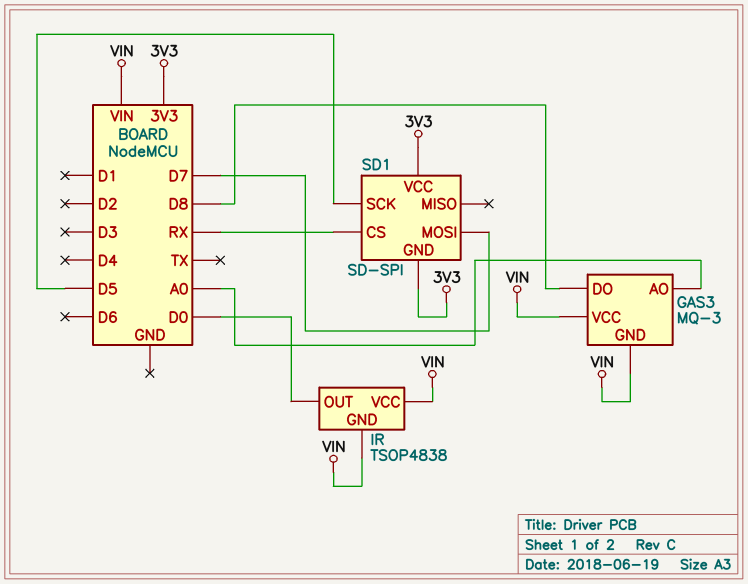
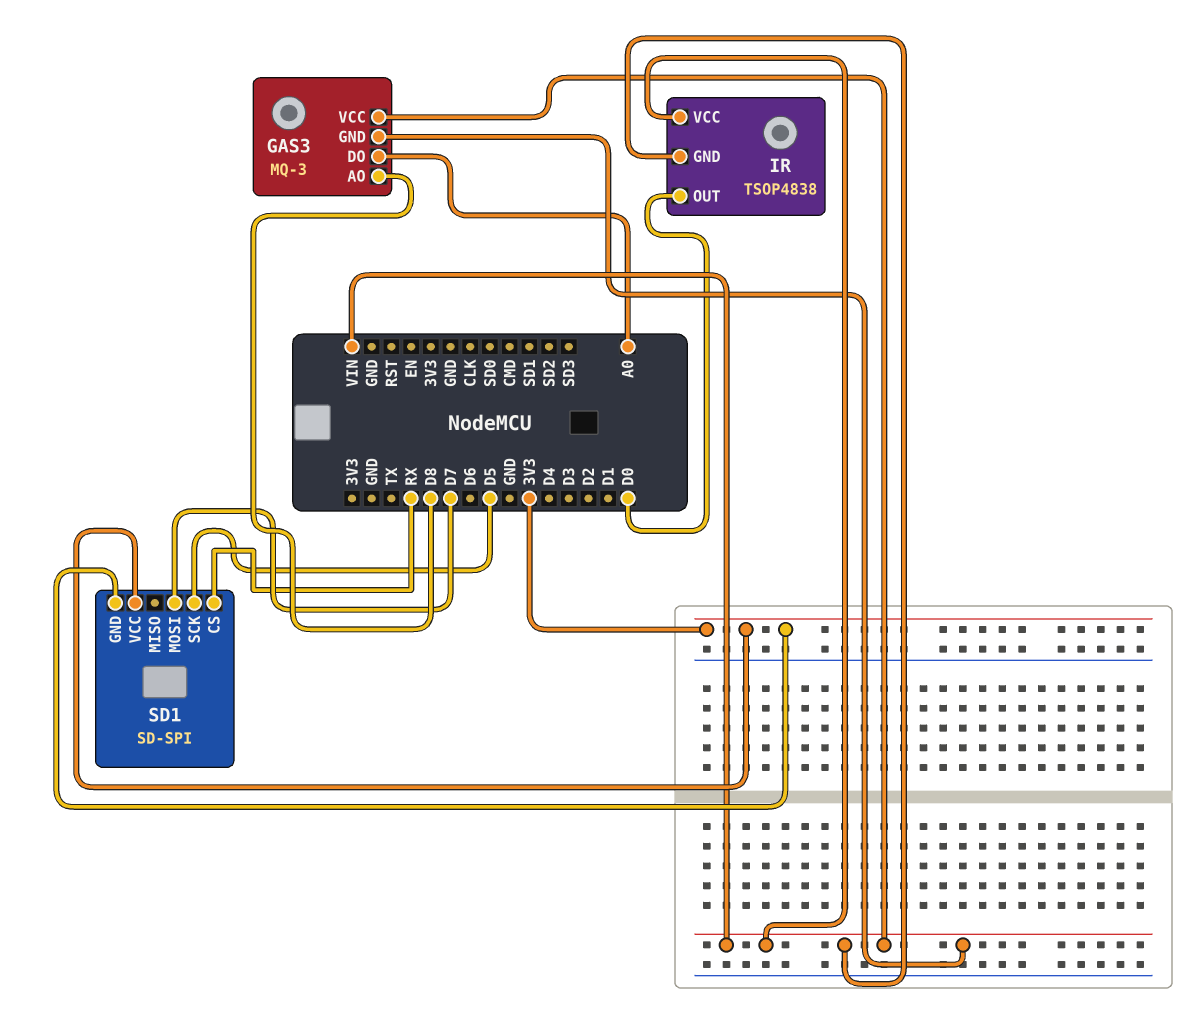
GAS3 pin AO: A0 -> D8
GAS3 pin DO: D8 -> A0

